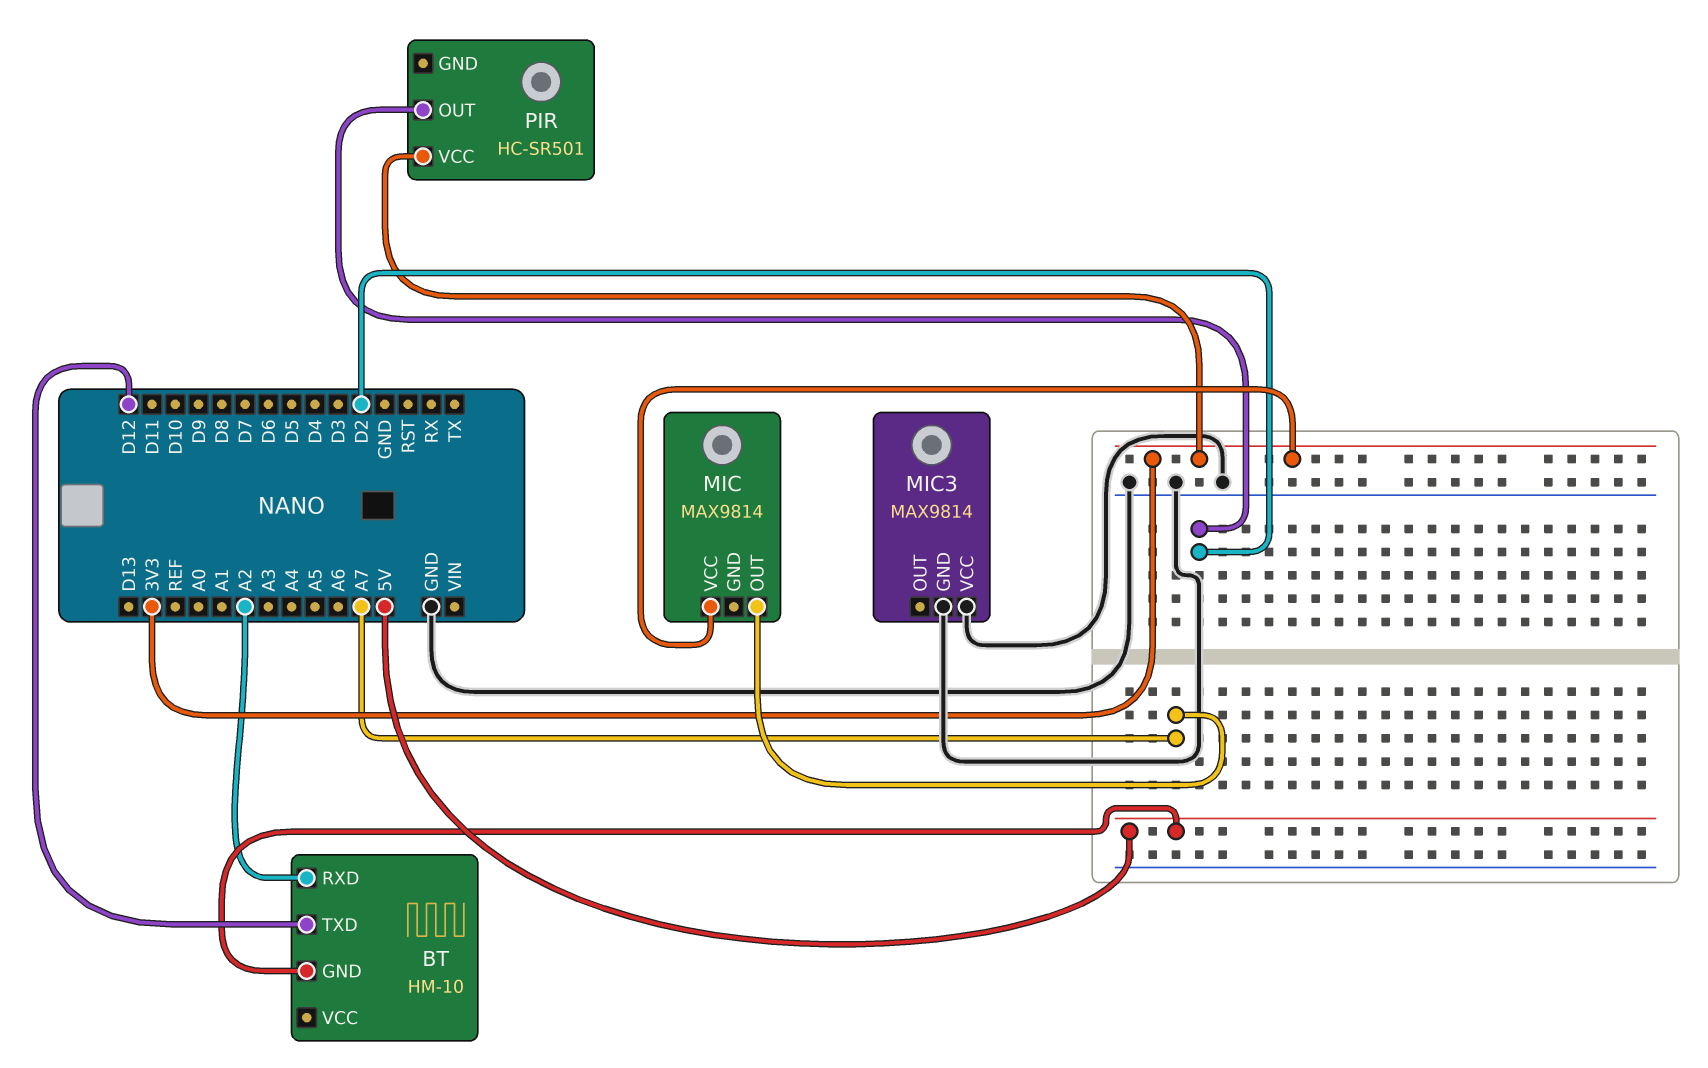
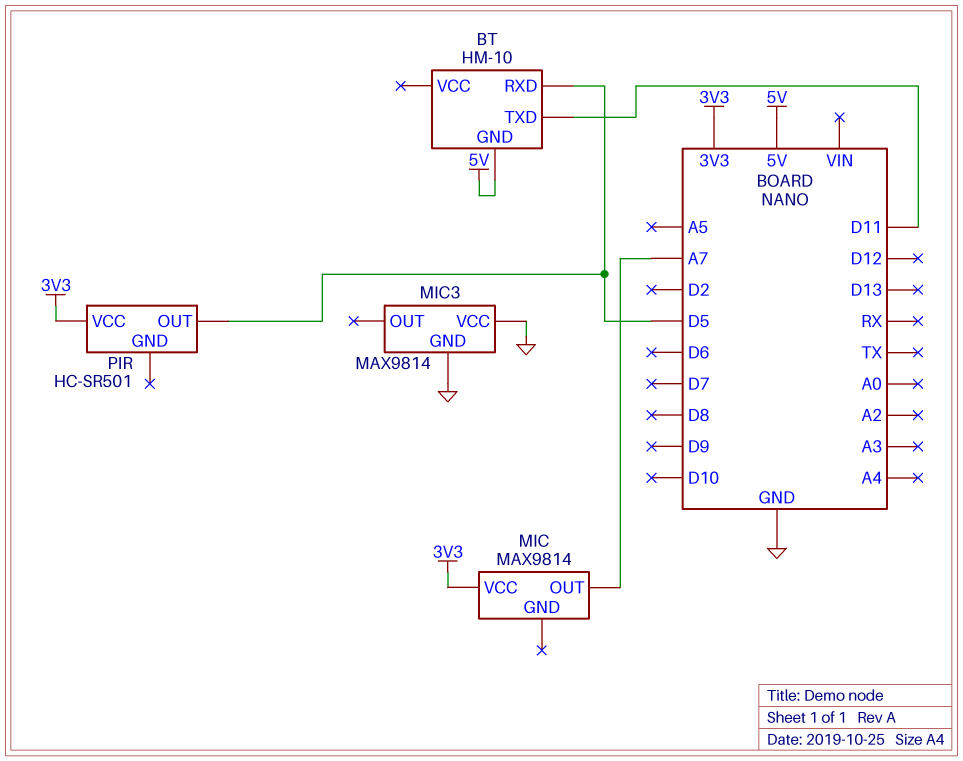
BT pin RXD: A2 -> D5
BT pin TXD: D12 -> D11
PIR pin OUT: D2 -> D5

